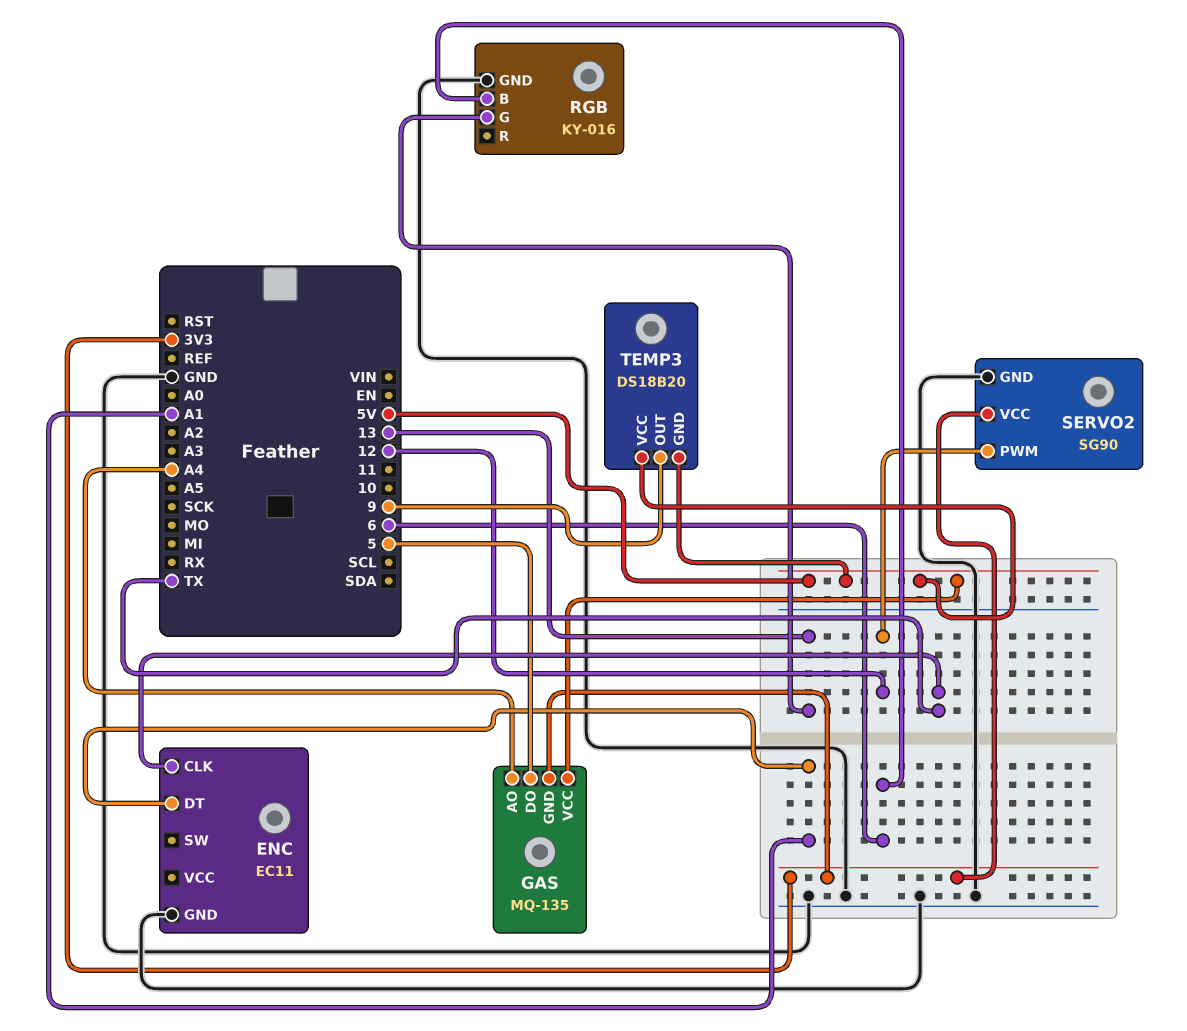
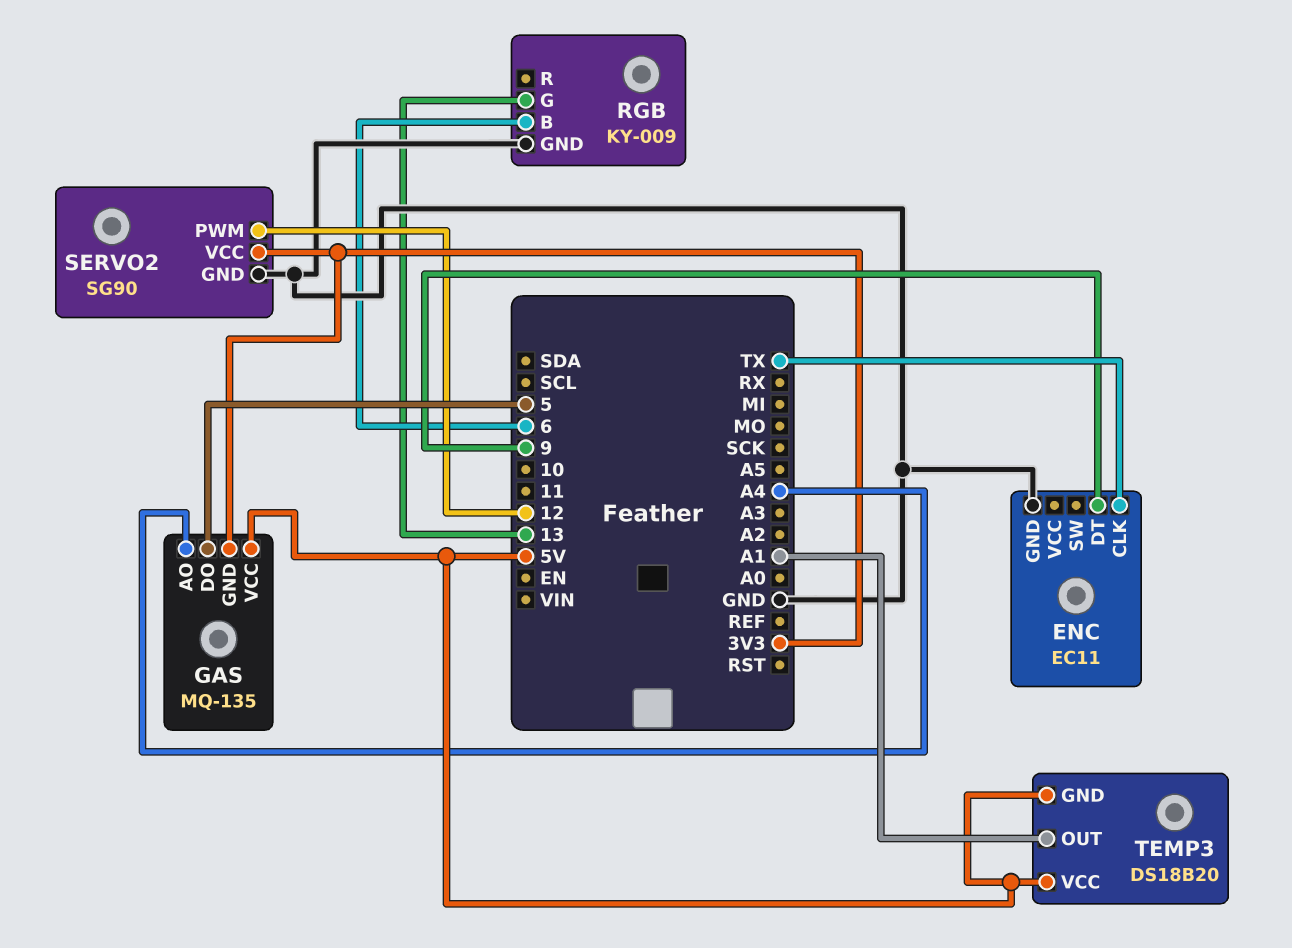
ENC pin DT: A1 -> 9
RGB: KY-016 -> KY-009
TEMP3 pin OUT: 9 -> A1

